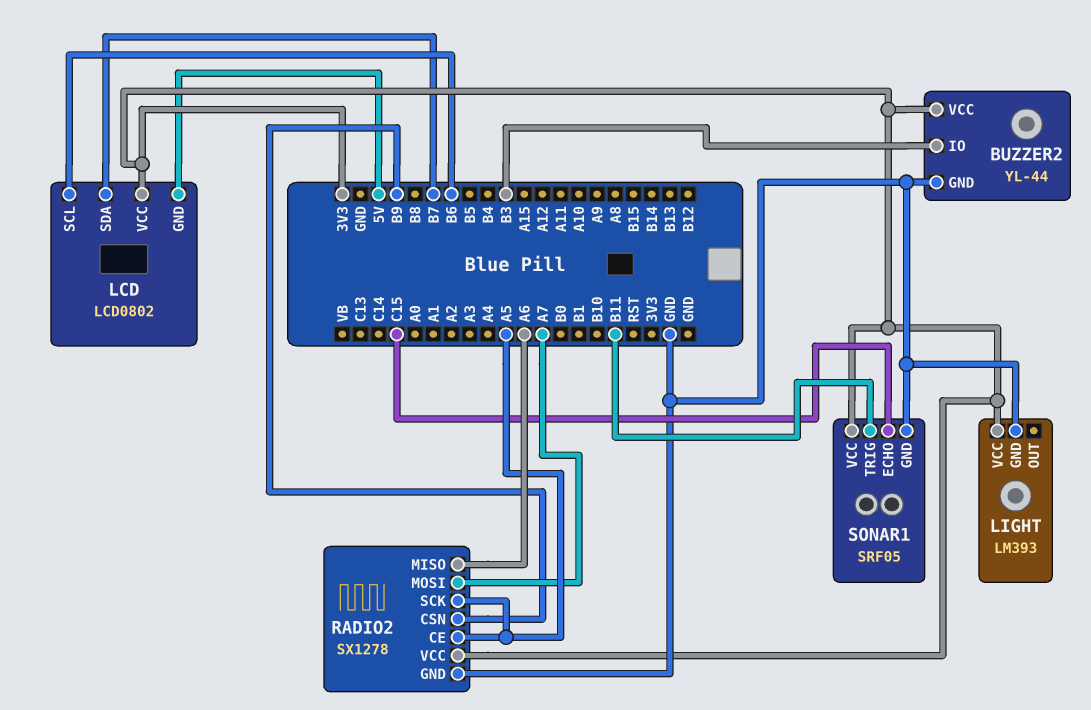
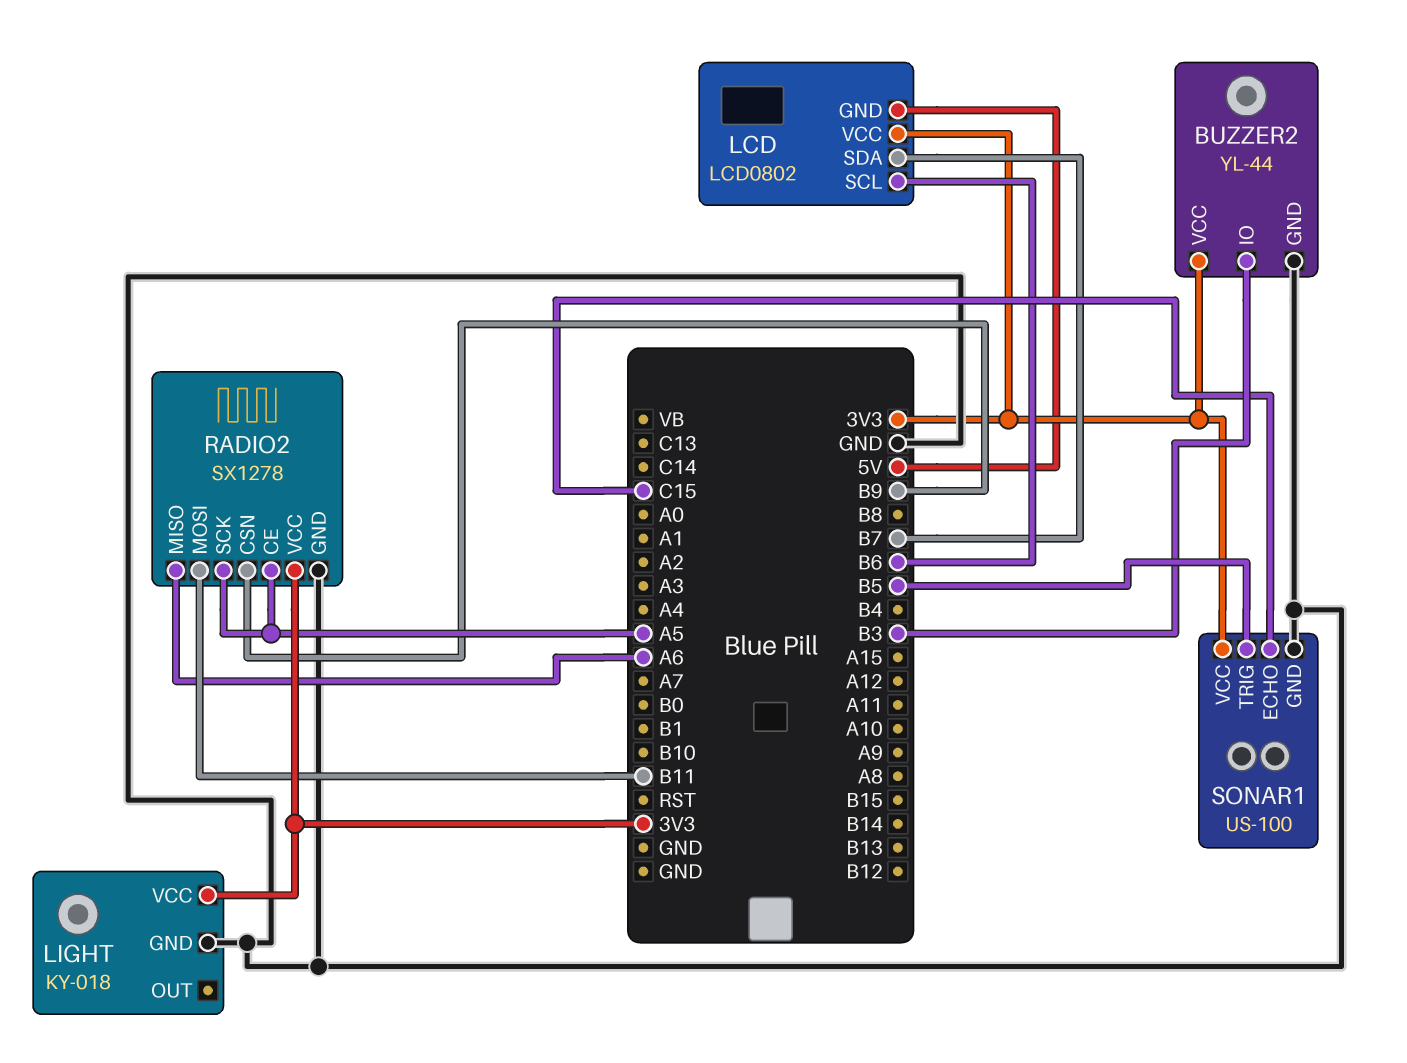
LIGHT: LM393 -> KY-018
RADIO2 pin MOSI: A7 -> B11
SONAR1: SRF05 -> US-100
SONAR1 pin TRIG: B11 -> B5

